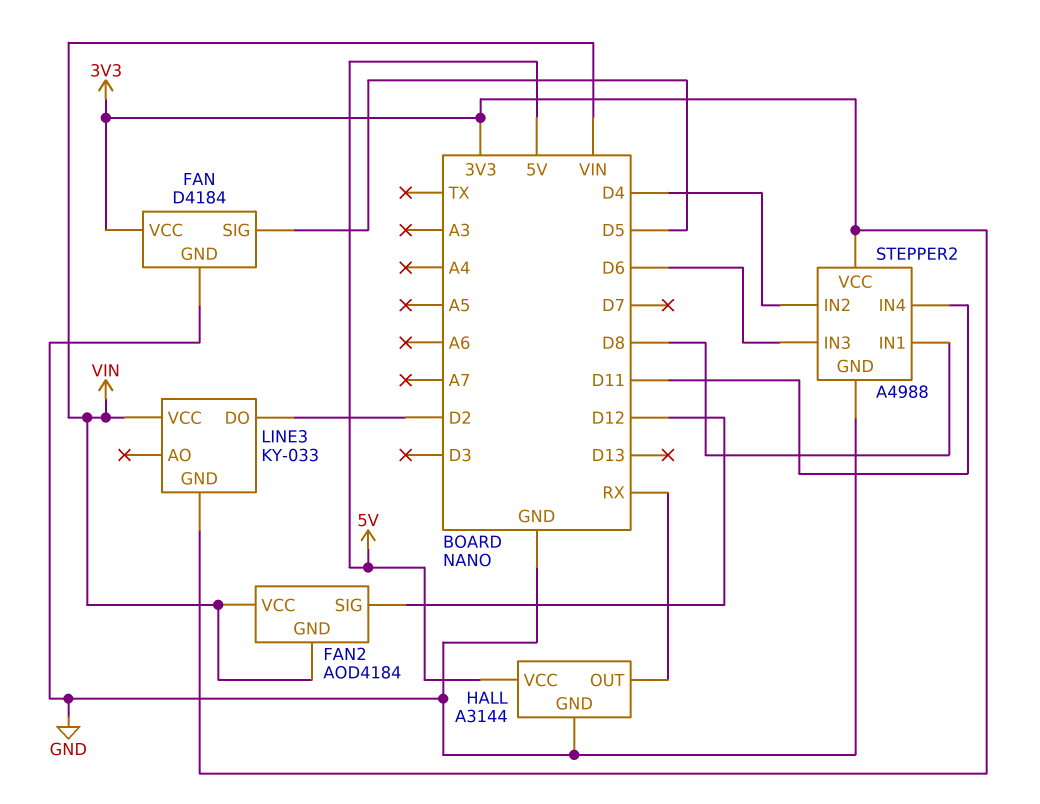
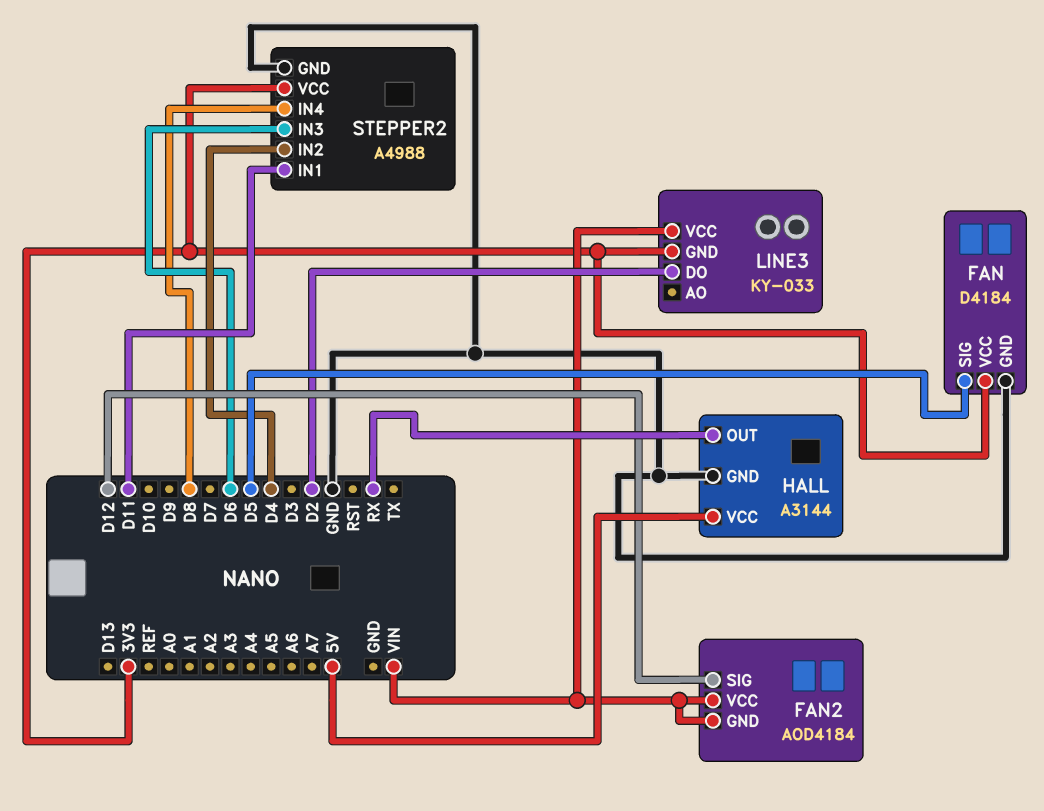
STEPPER2 pin IN1: D8 -> D11
STEPPER2 pin IN4: D11 -> D8

